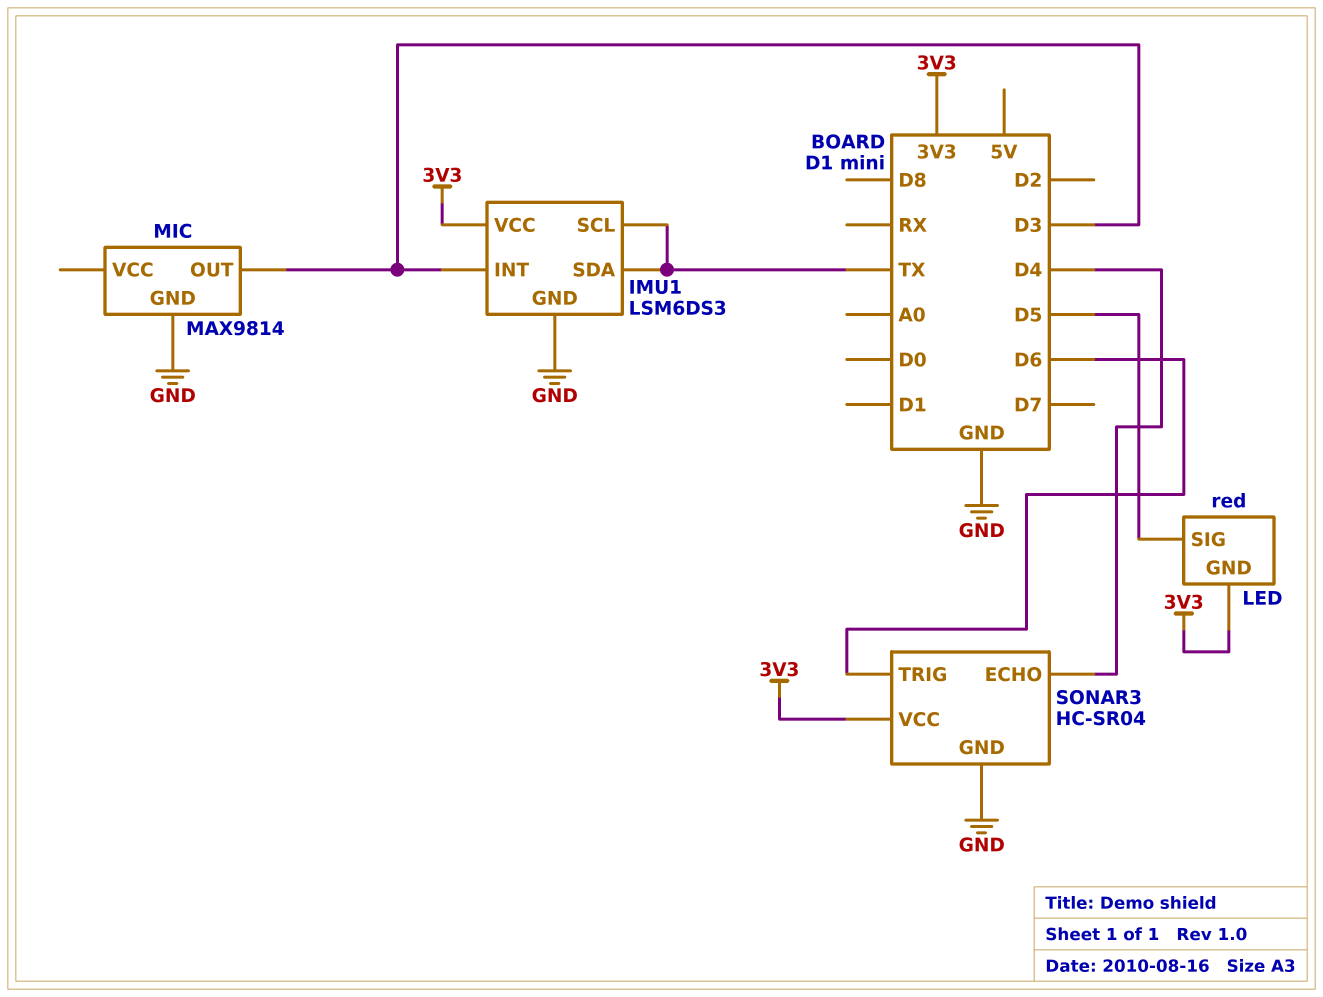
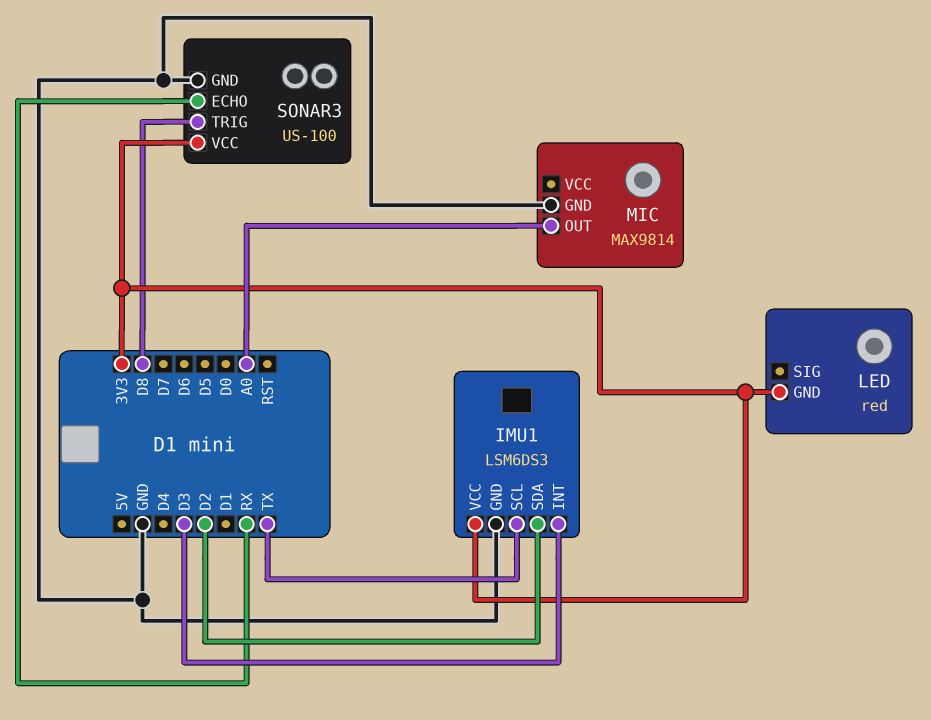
IMU1 pin SDA: TX -> D2
LED pin SIG: D5 -> none
MIC pin OUT: D3 -> A0
SONAR3: HC-SR04 -> US-100
SONAR3 pin ECHO: D4 -> RX
SONAR3 pin TRIG: D6 -> D8

